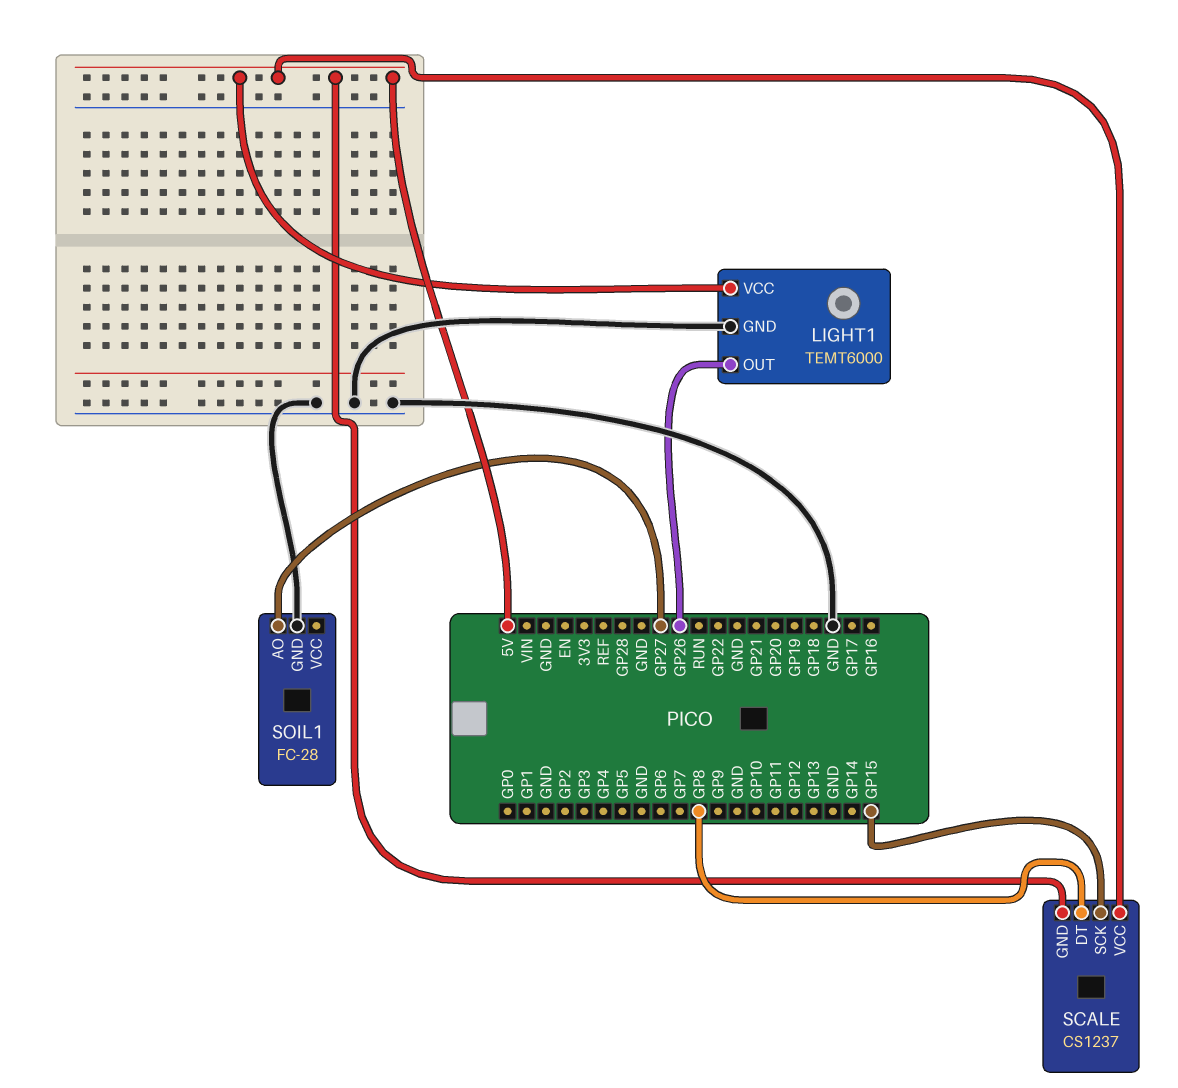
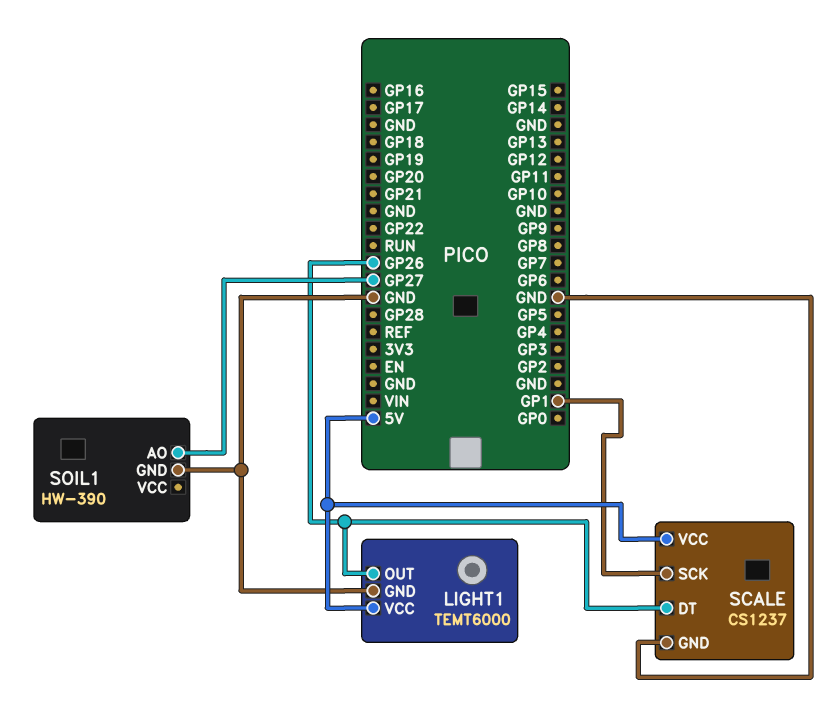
SCALE pin DT: GP8 -> GP26
SCALE pin GND: 5V -> GND
SCALE pin SCK: GP15 -> GP1
SOIL1: FC-28 -> HW-390

